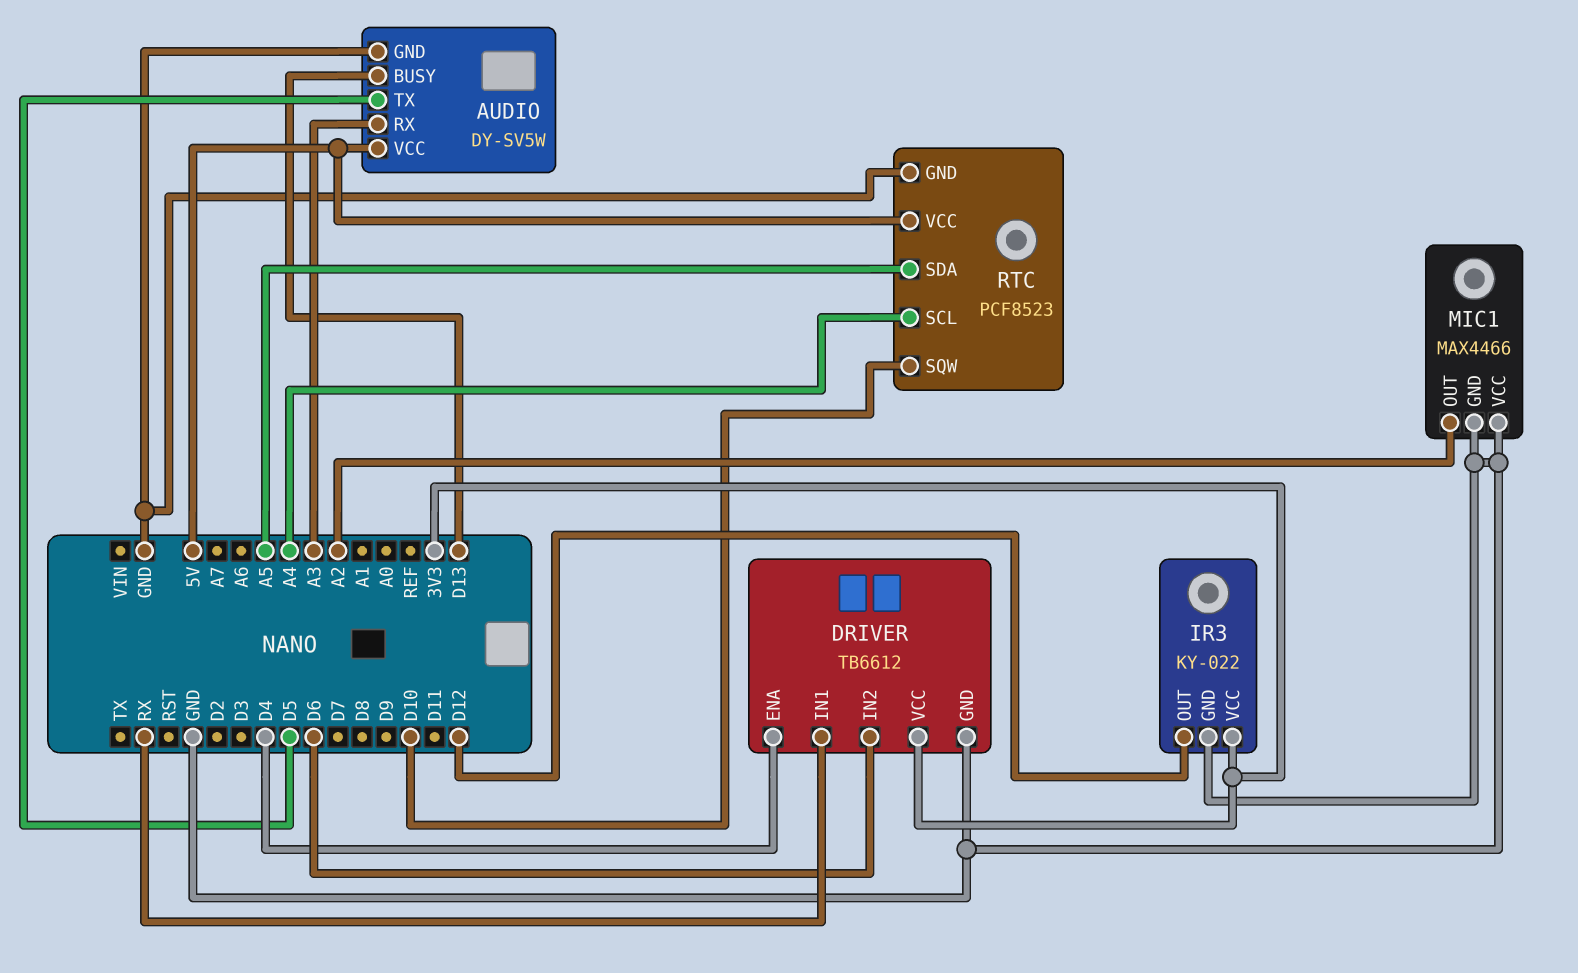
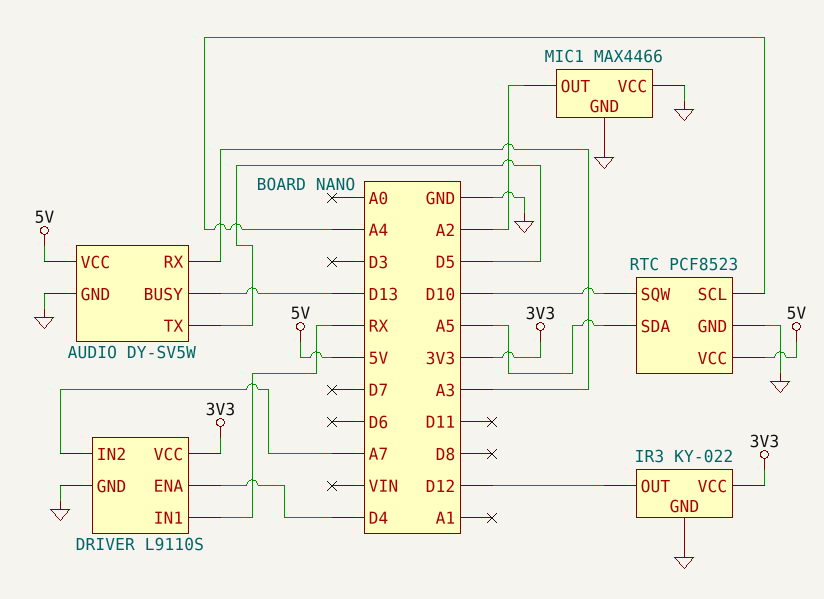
DRIVER: TB6612 -> L9110S
DRIVER pin IN2: D6 -> A7

